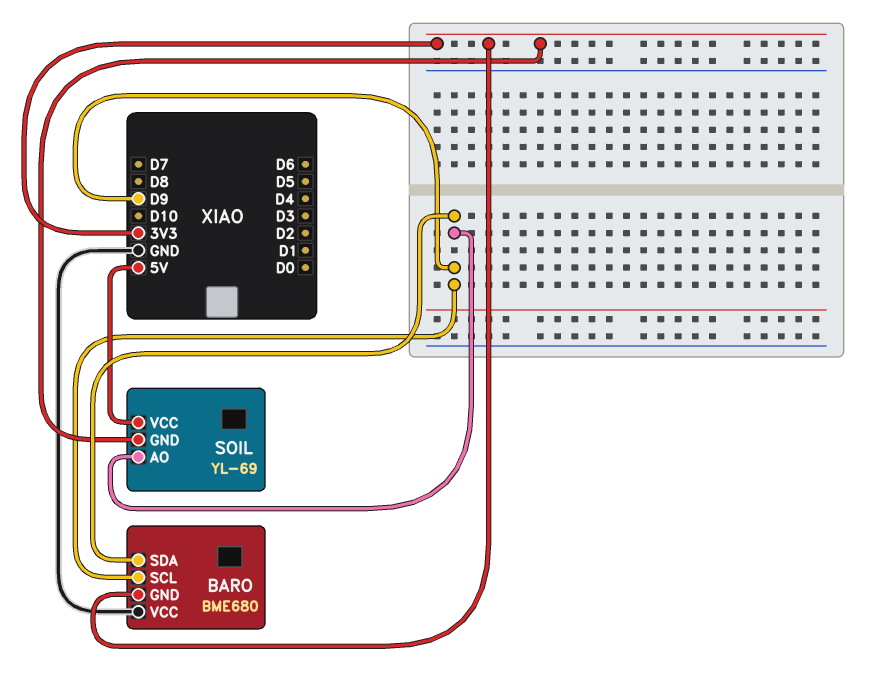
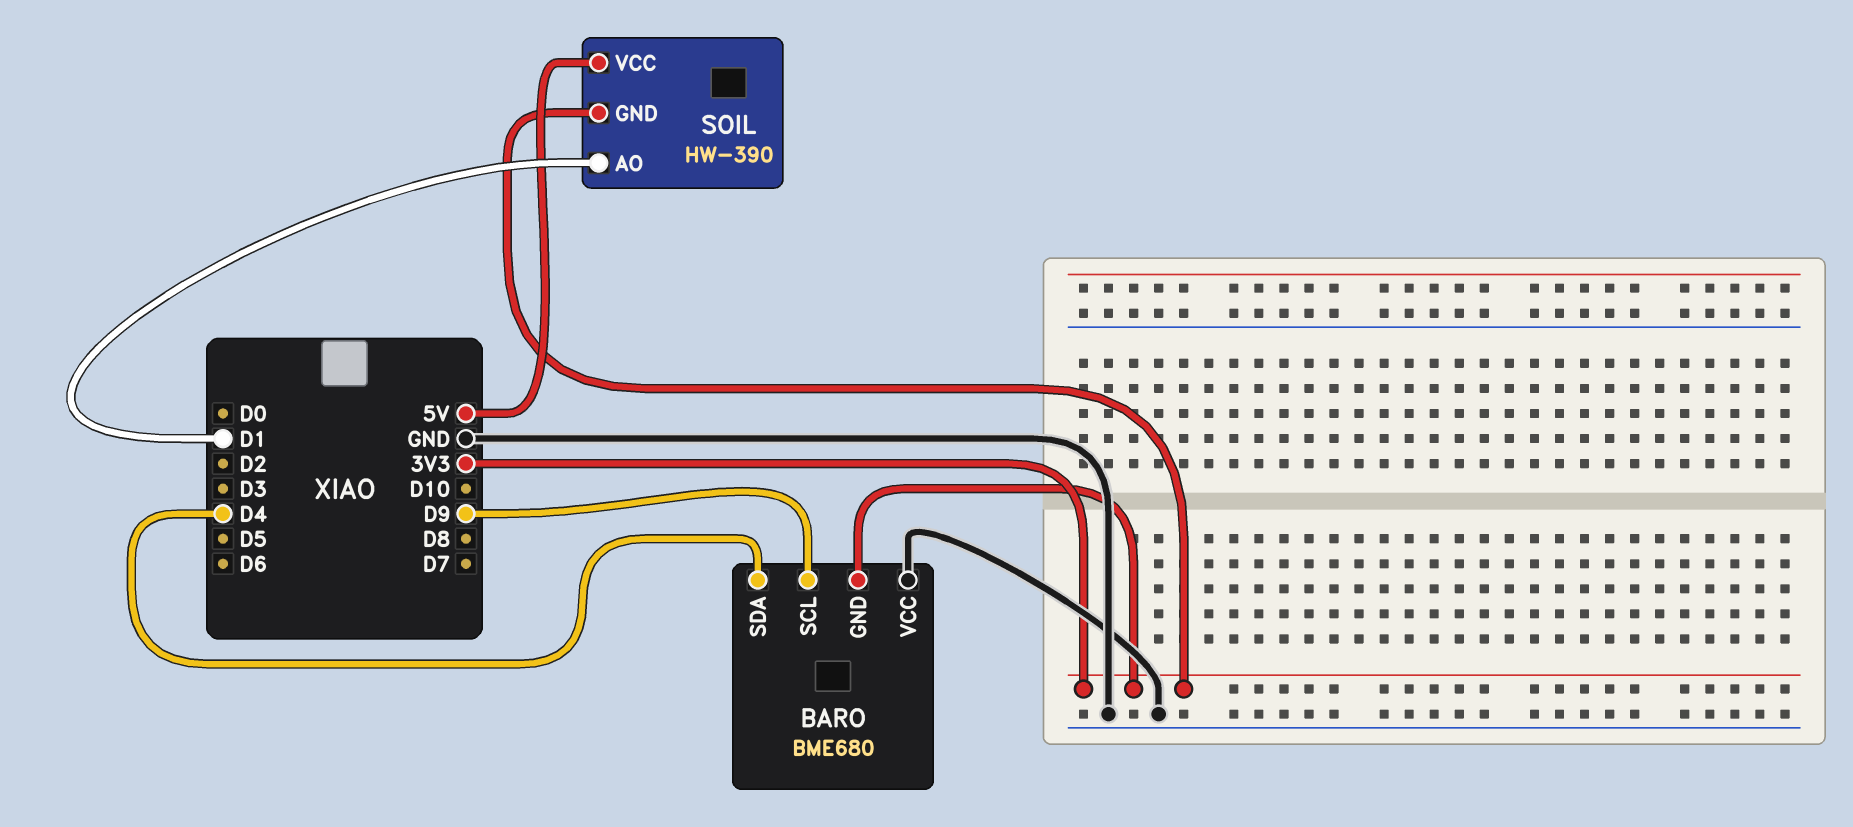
BARO pin SDA: D9 -> D4
SOIL: YL-69 -> HW-390
SOIL pin AO: D9 -> D1

